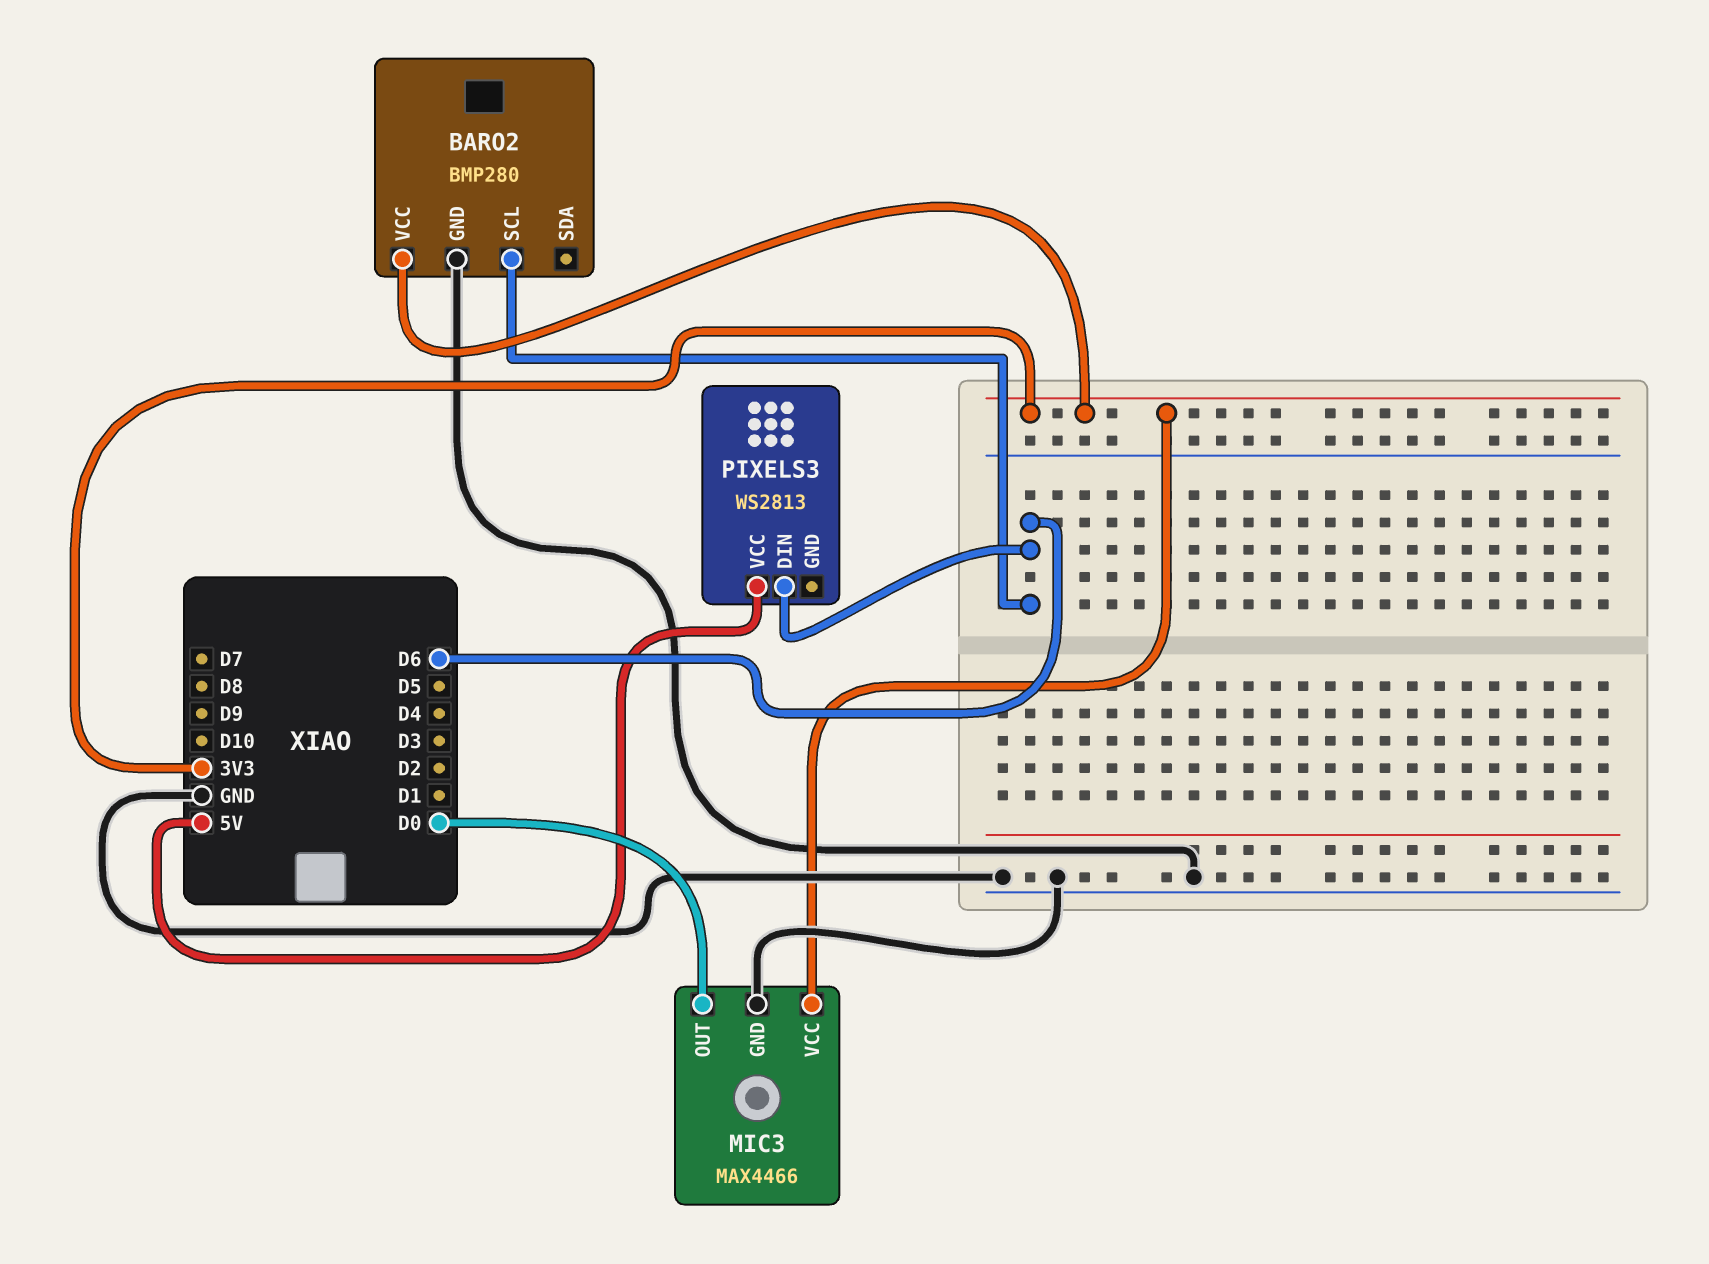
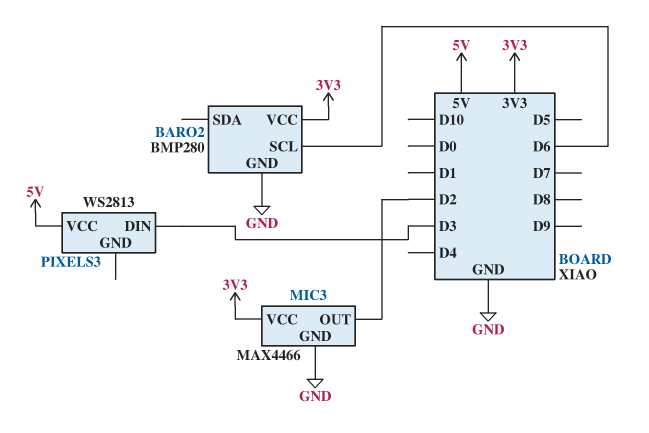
MIC3 pin OUT: D0 -> D2
PIXELS3 pin DIN: D6 -> D3

